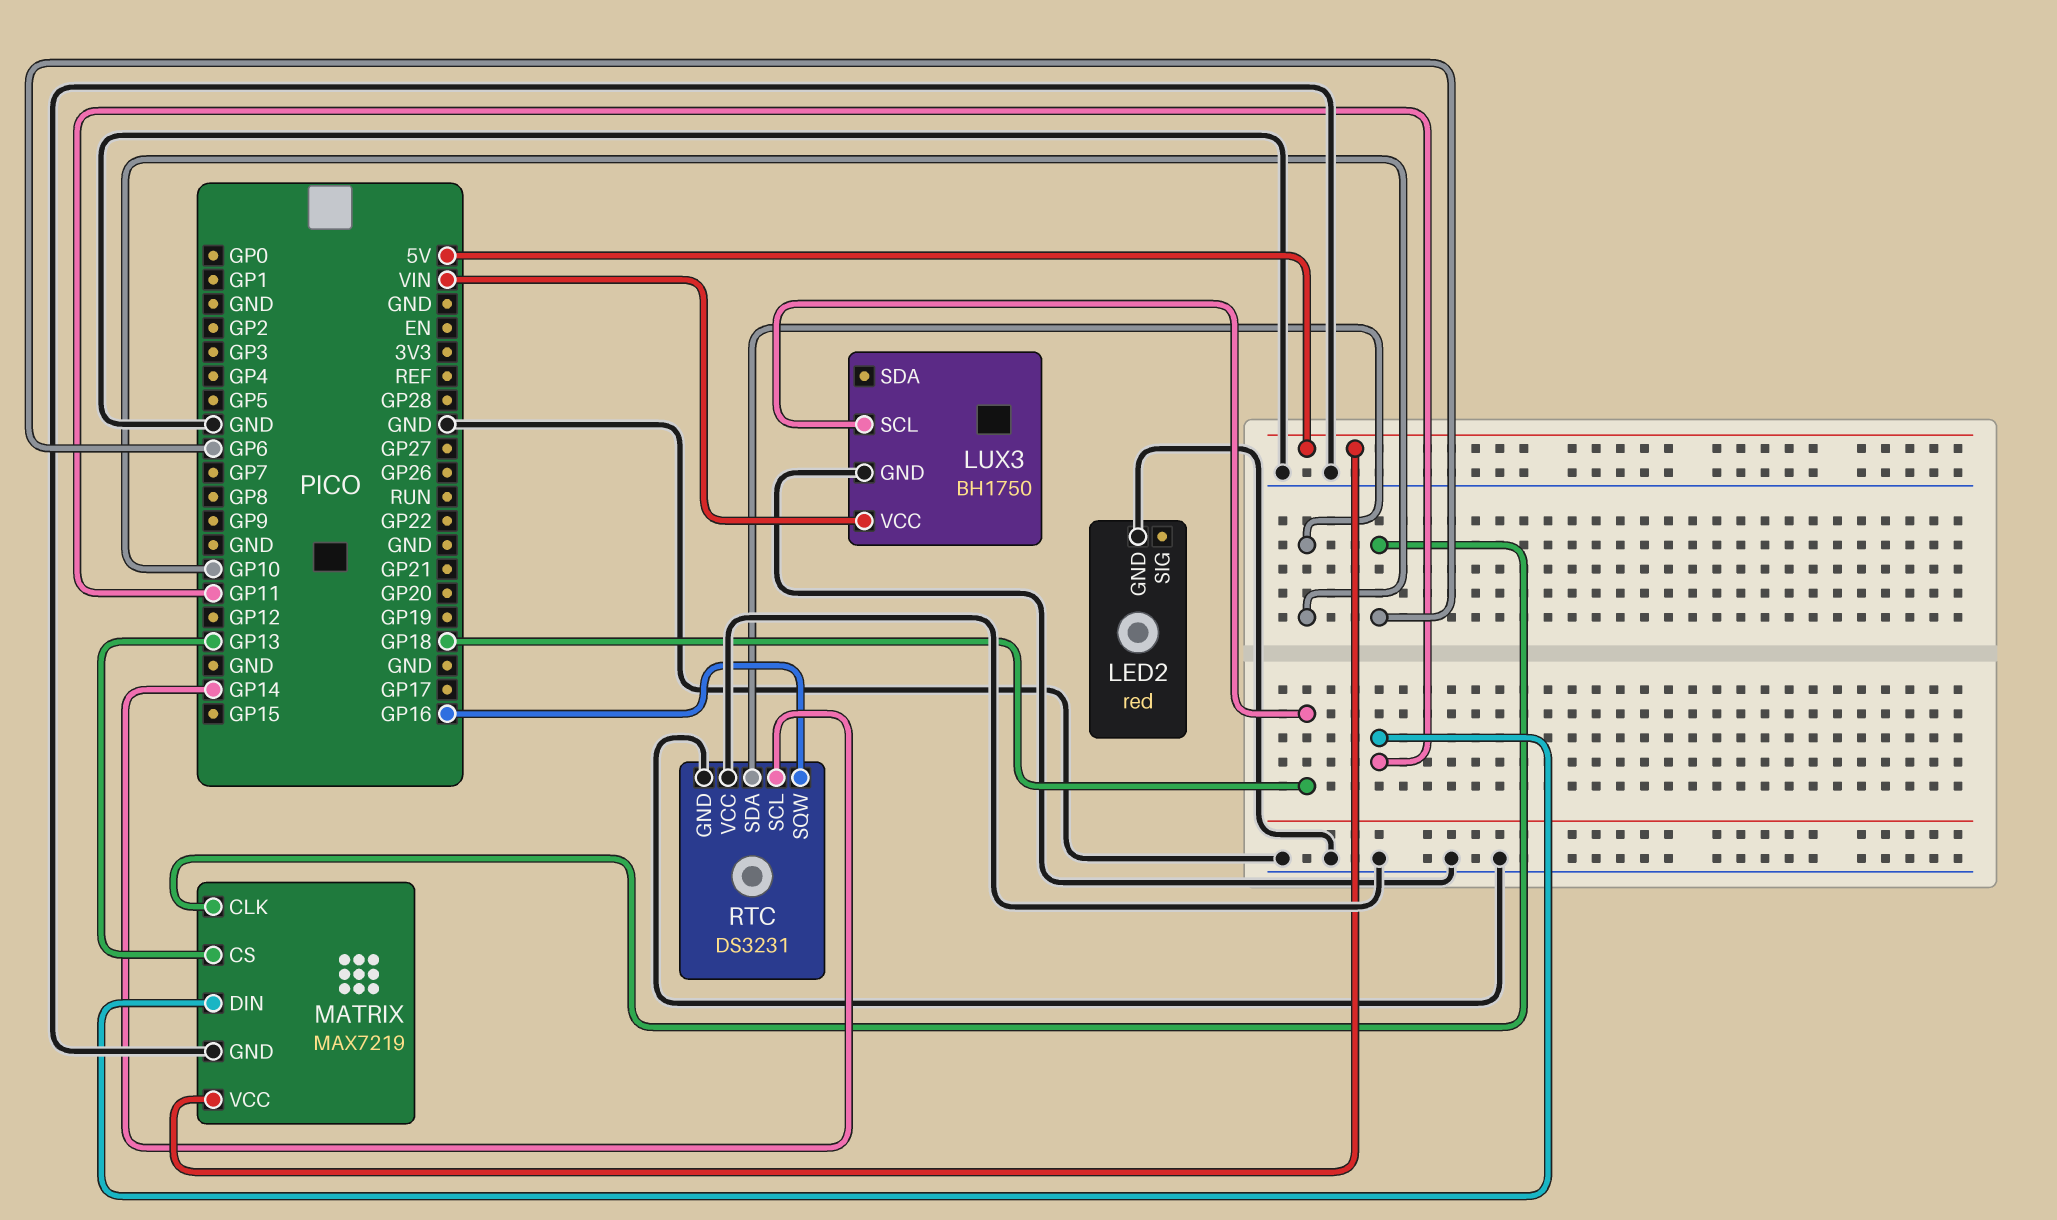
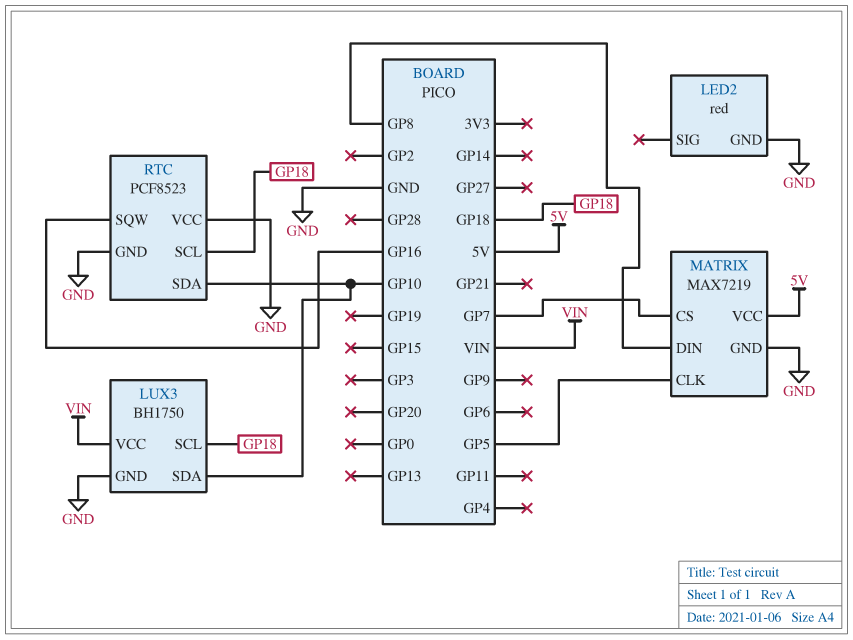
LUX3 pin SDA: none -> GP10
MATRIX pin CLK: GP6 -> GP5
MATRIX pin CS: GP13 -> GP7
MATRIX pin DIN: GP11 -> GP8
RTC: DS3231 -> PCF8523
RTC pin SCL: GP14 -> GP18

